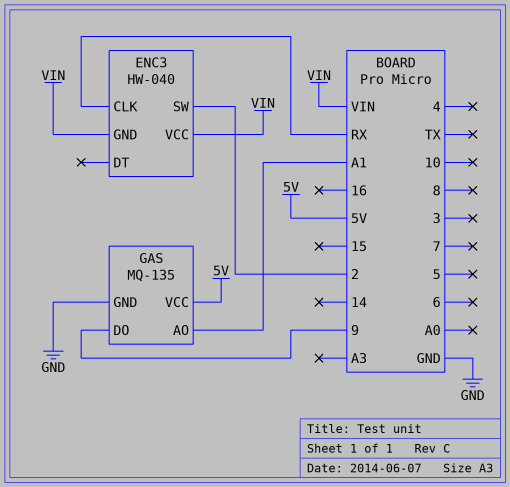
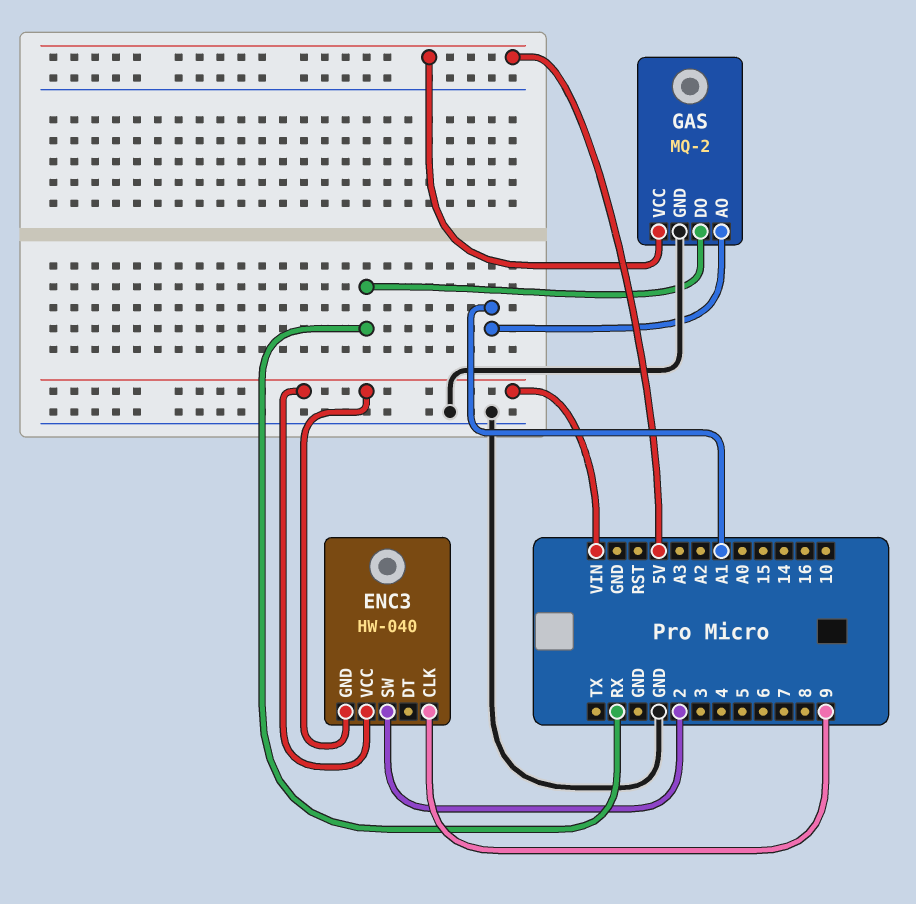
ENC3 pin CLK: RX -> 9
GAS: MQ-135 -> MQ-2
GAS pin DO: 9 -> RX

